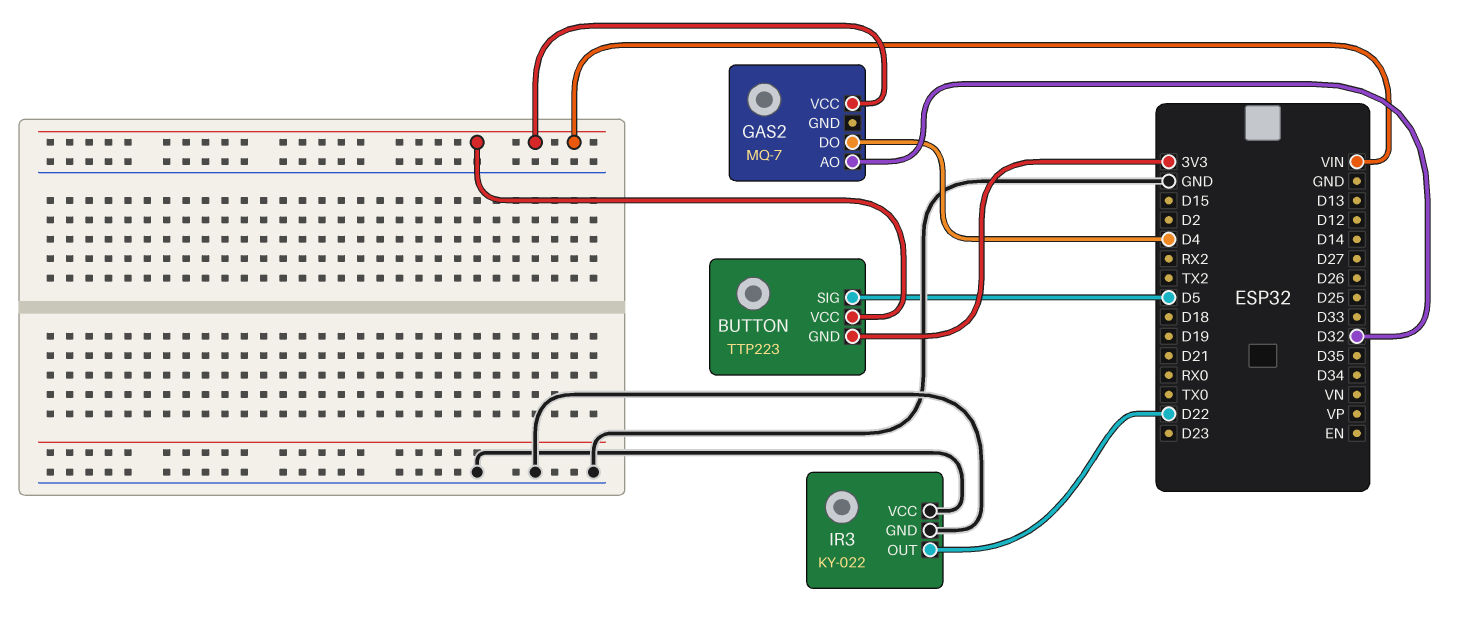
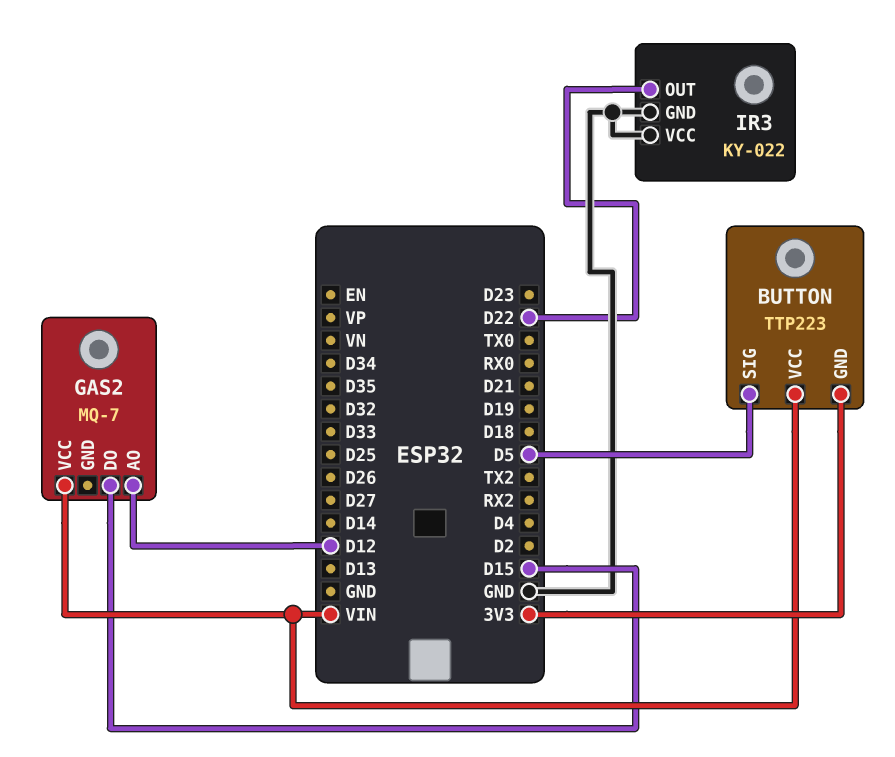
GAS2 pin AO: D32 -> D12
GAS2 pin DO: D4 -> D15

